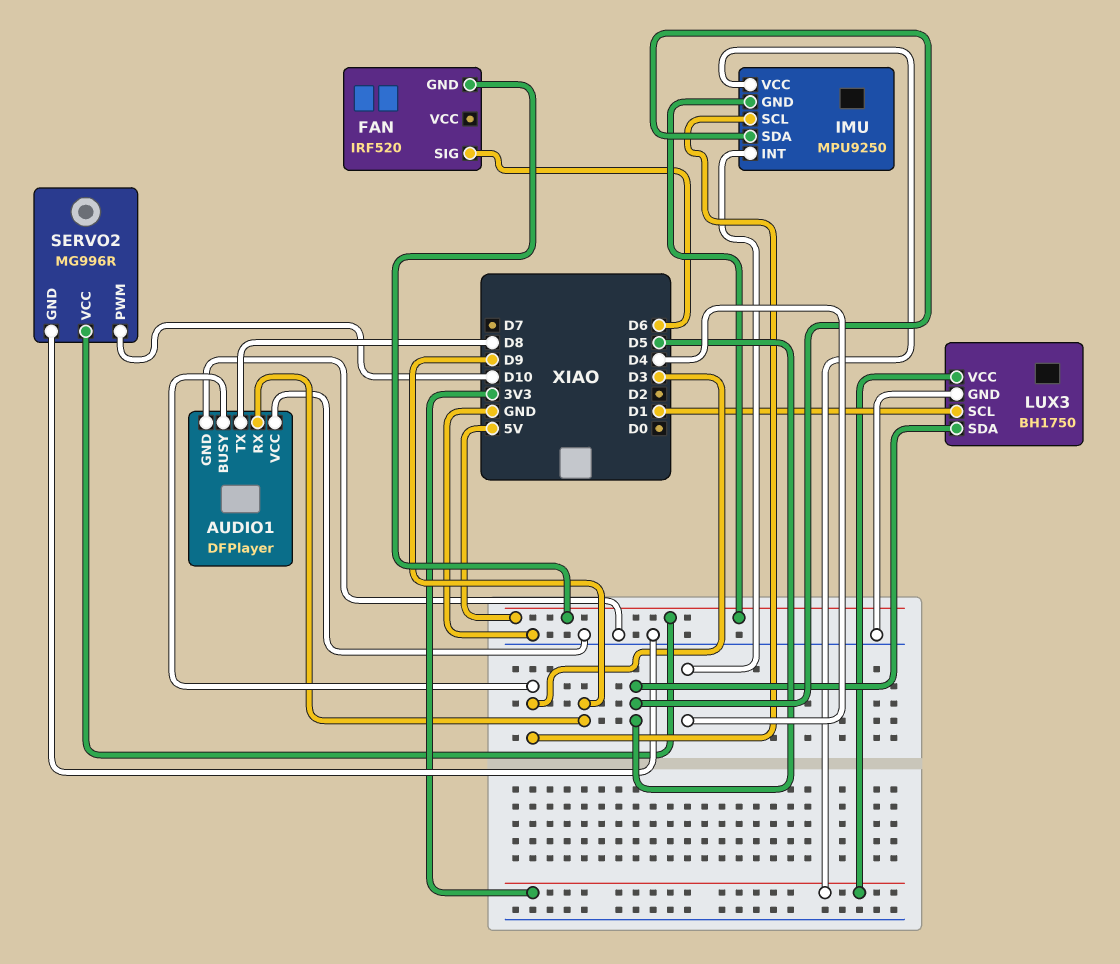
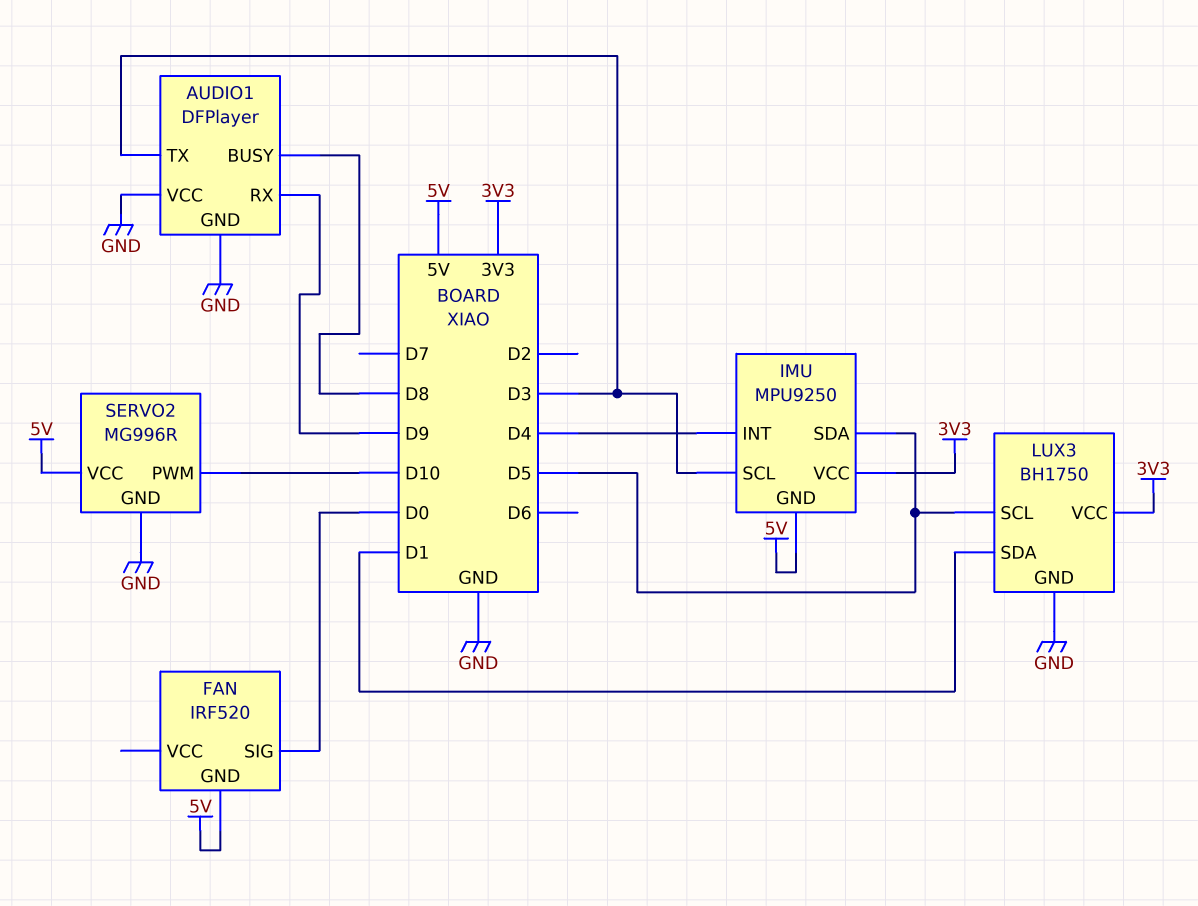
AUDIO1 pin BUSY: D3 -> D8
AUDIO1 pin TX: D8 -> D3
FAN pin SIG: D6 -> D0
LUX3 pin SCL: D1 -> D5
LUX3 pin SDA: D5 -> D1

